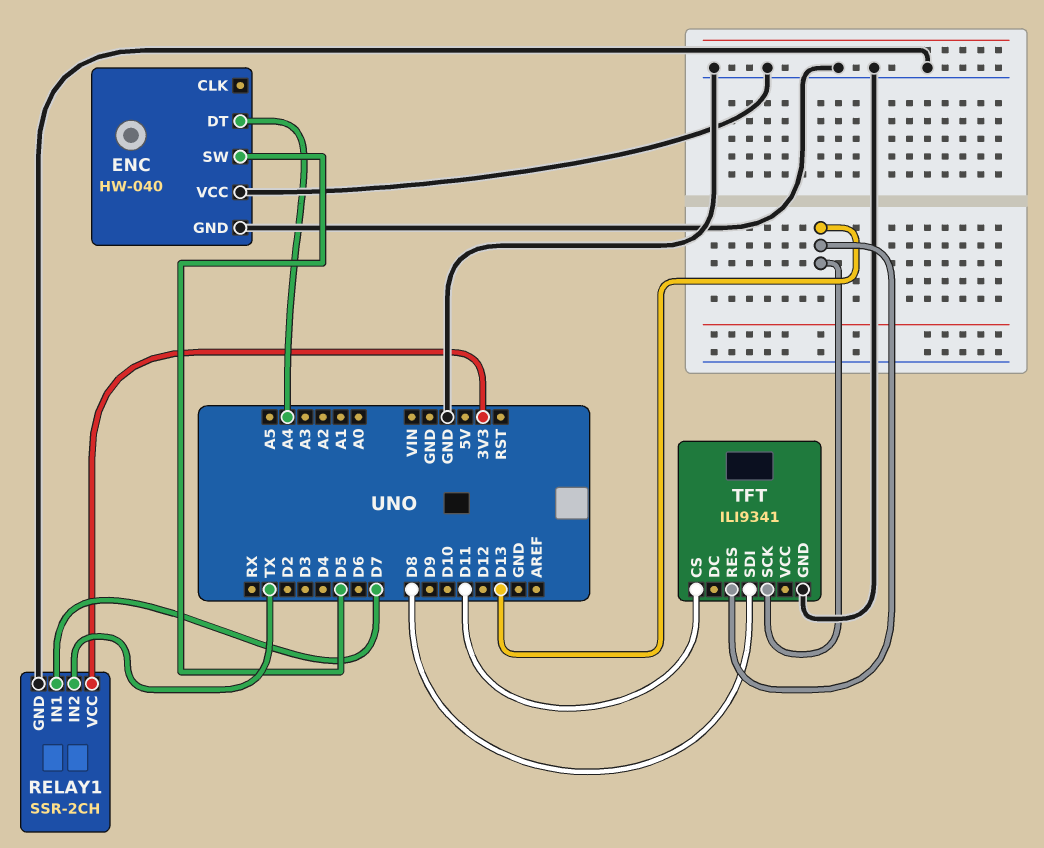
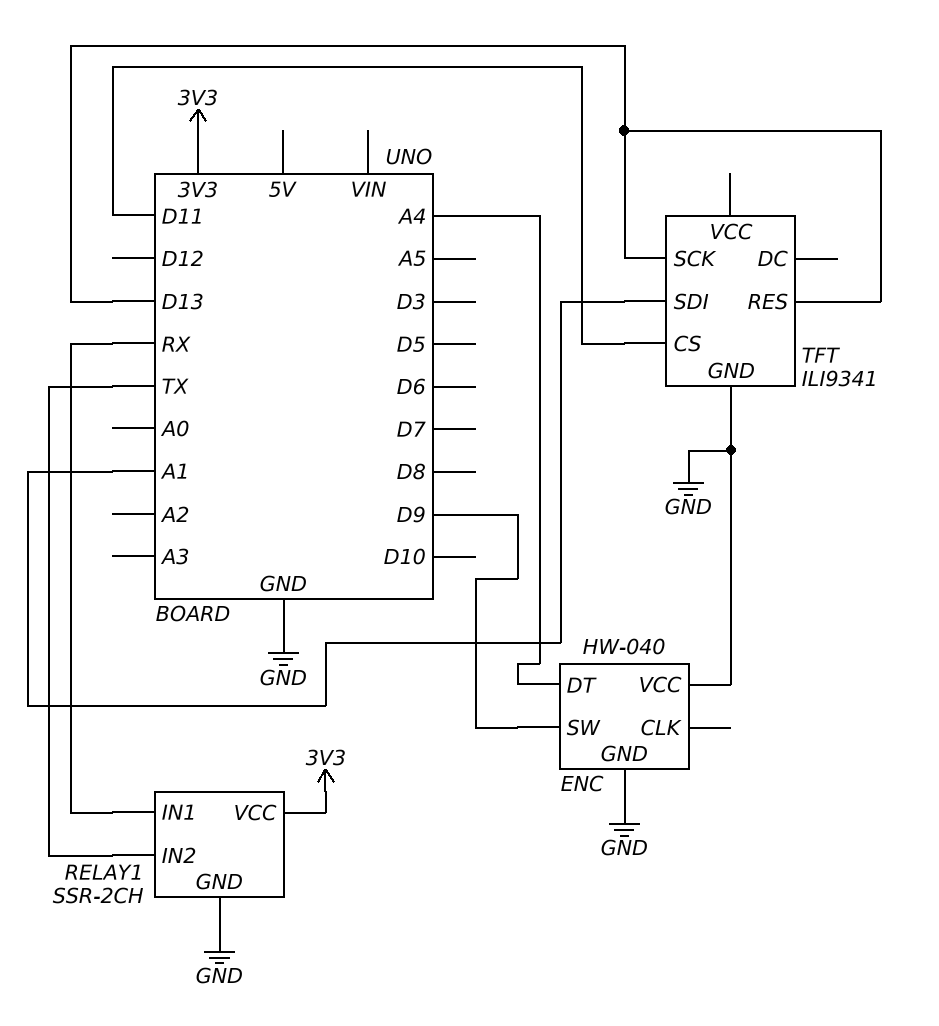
ENC pin SW: D5 -> D9
RELAY1 pin IN1: D7 -> RX
TFT pin SDI: D8 -> A1

